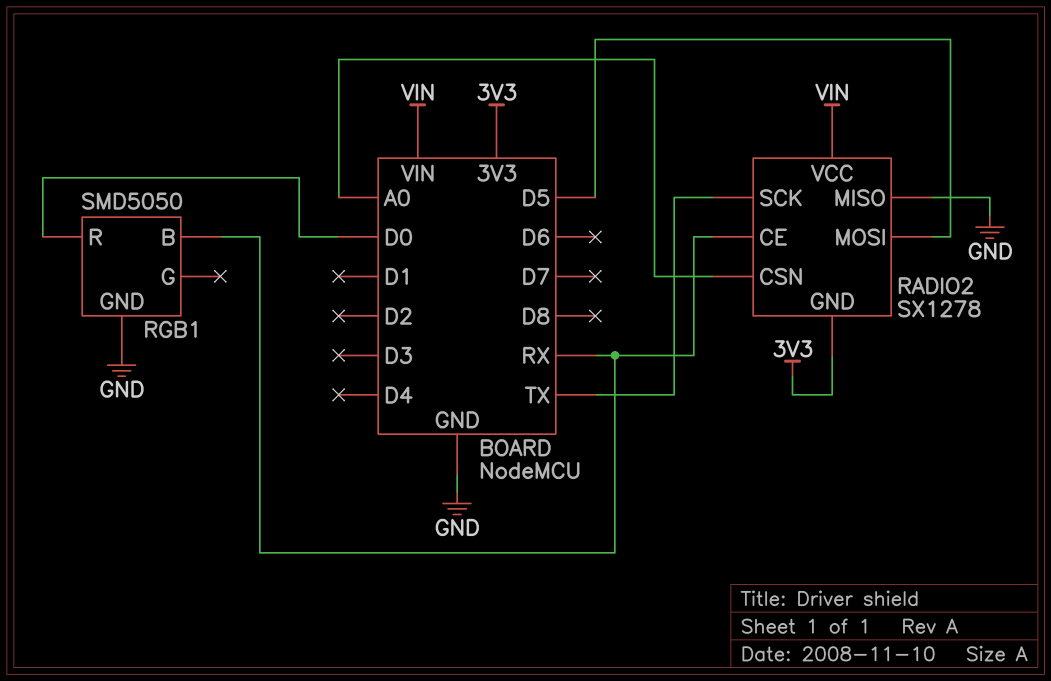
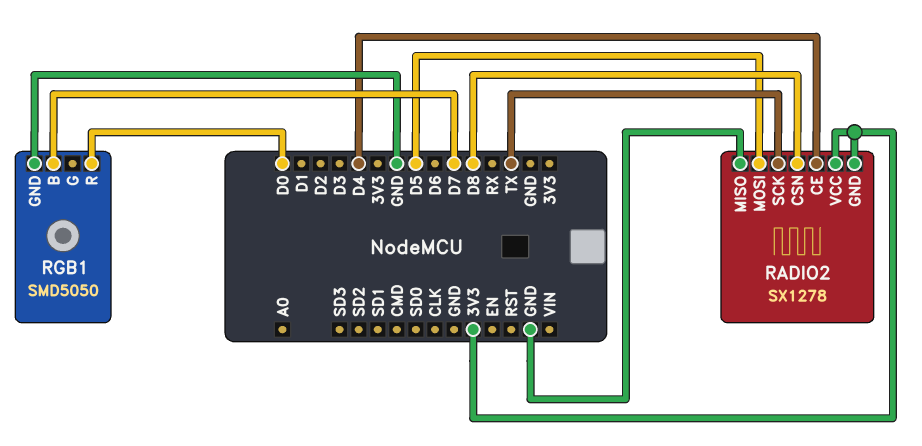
RADIO2 pin CE: RX -> D4
RADIO2 pin CSN: A0 -> D8
RADIO2 pin VCC: VIN -> 3V3
RGB1 pin B: RX -> D7

